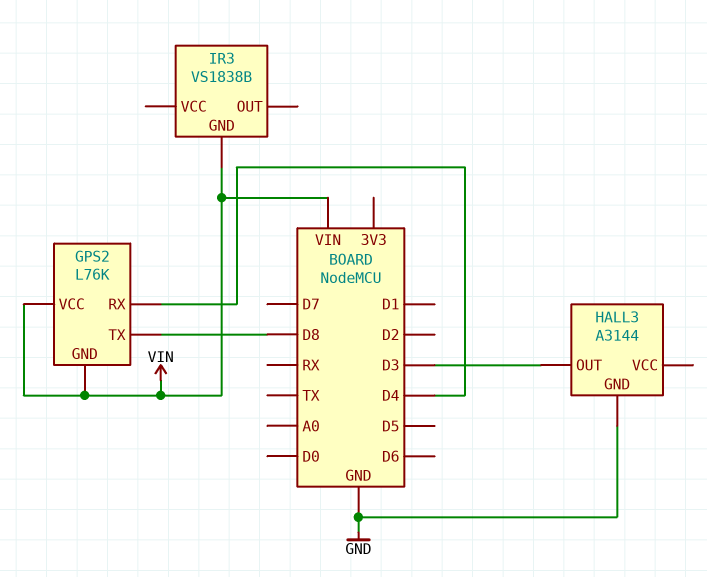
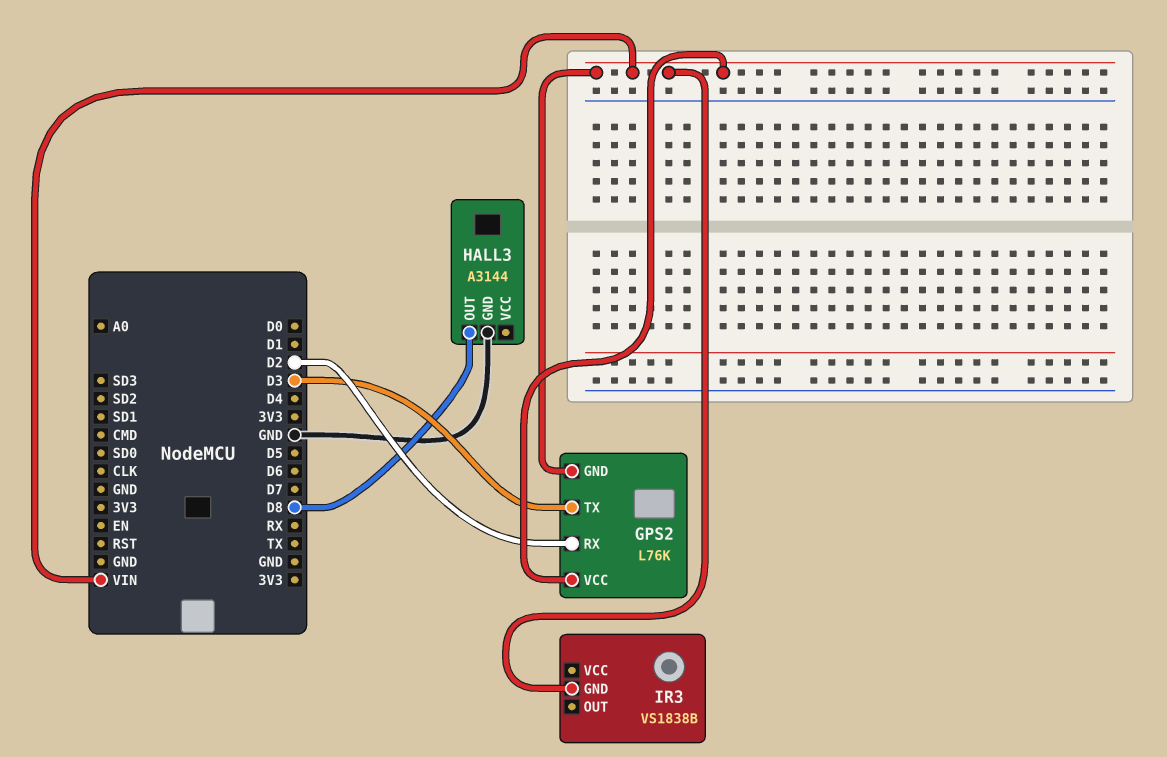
GPS2 pin RX: D4 -> D2
GPS2 pin TX: D8 -> D3
HALL3 pin OUT: D3 -> D8

